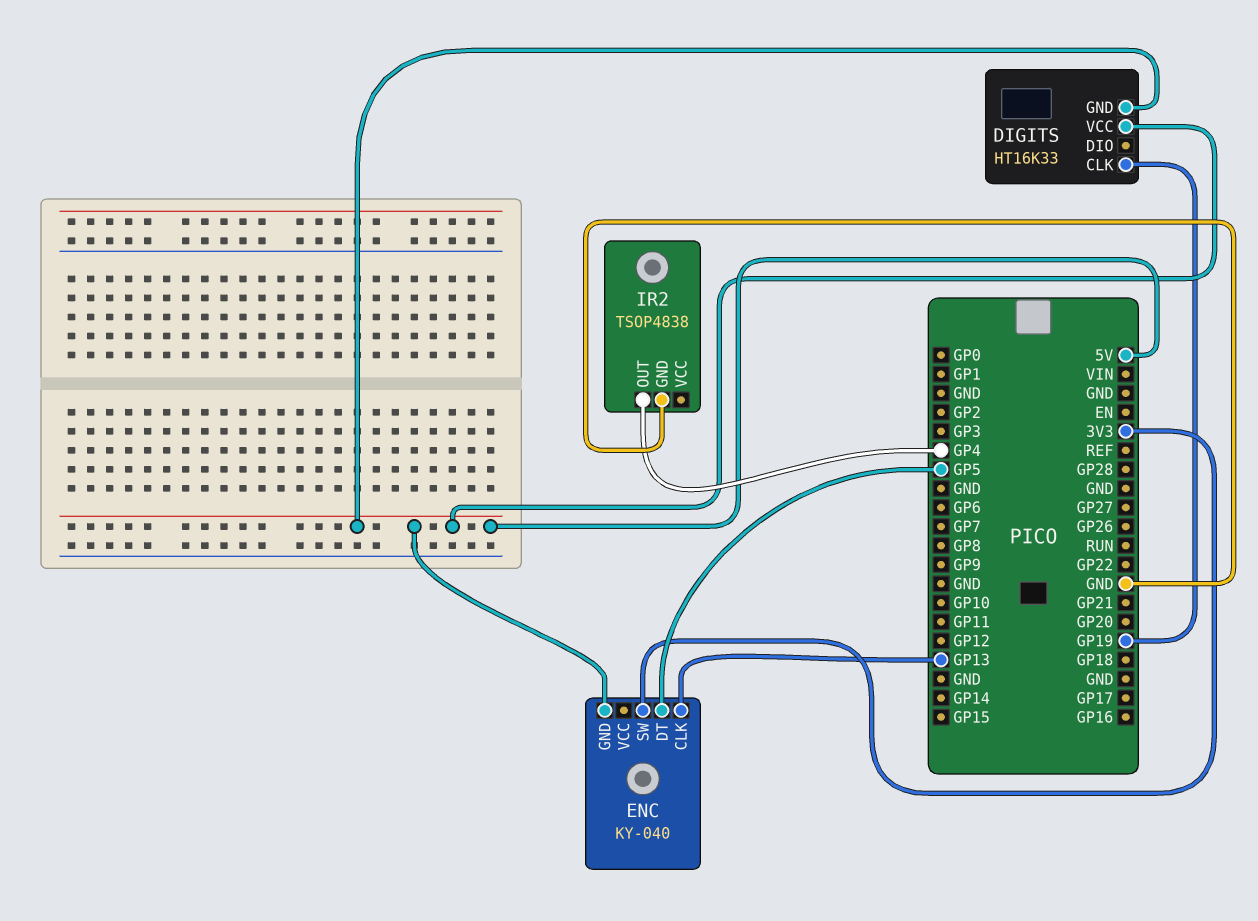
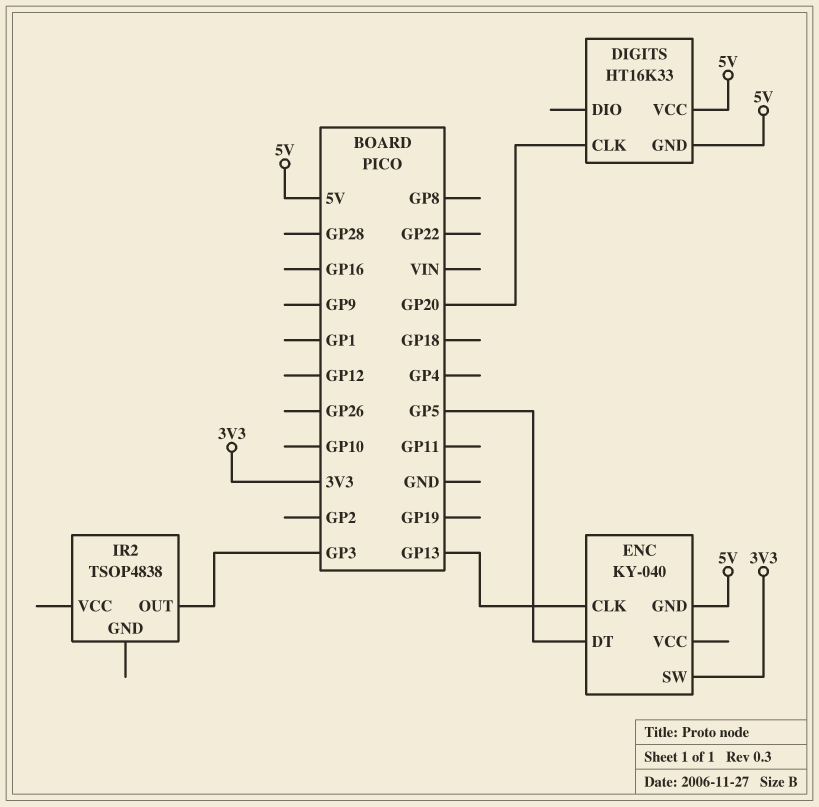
DIGITS pin CLK: GP19 -> GP20
IR2 pin GND: GND -> none
IR2 pin OUT: GP4 -> GP3

